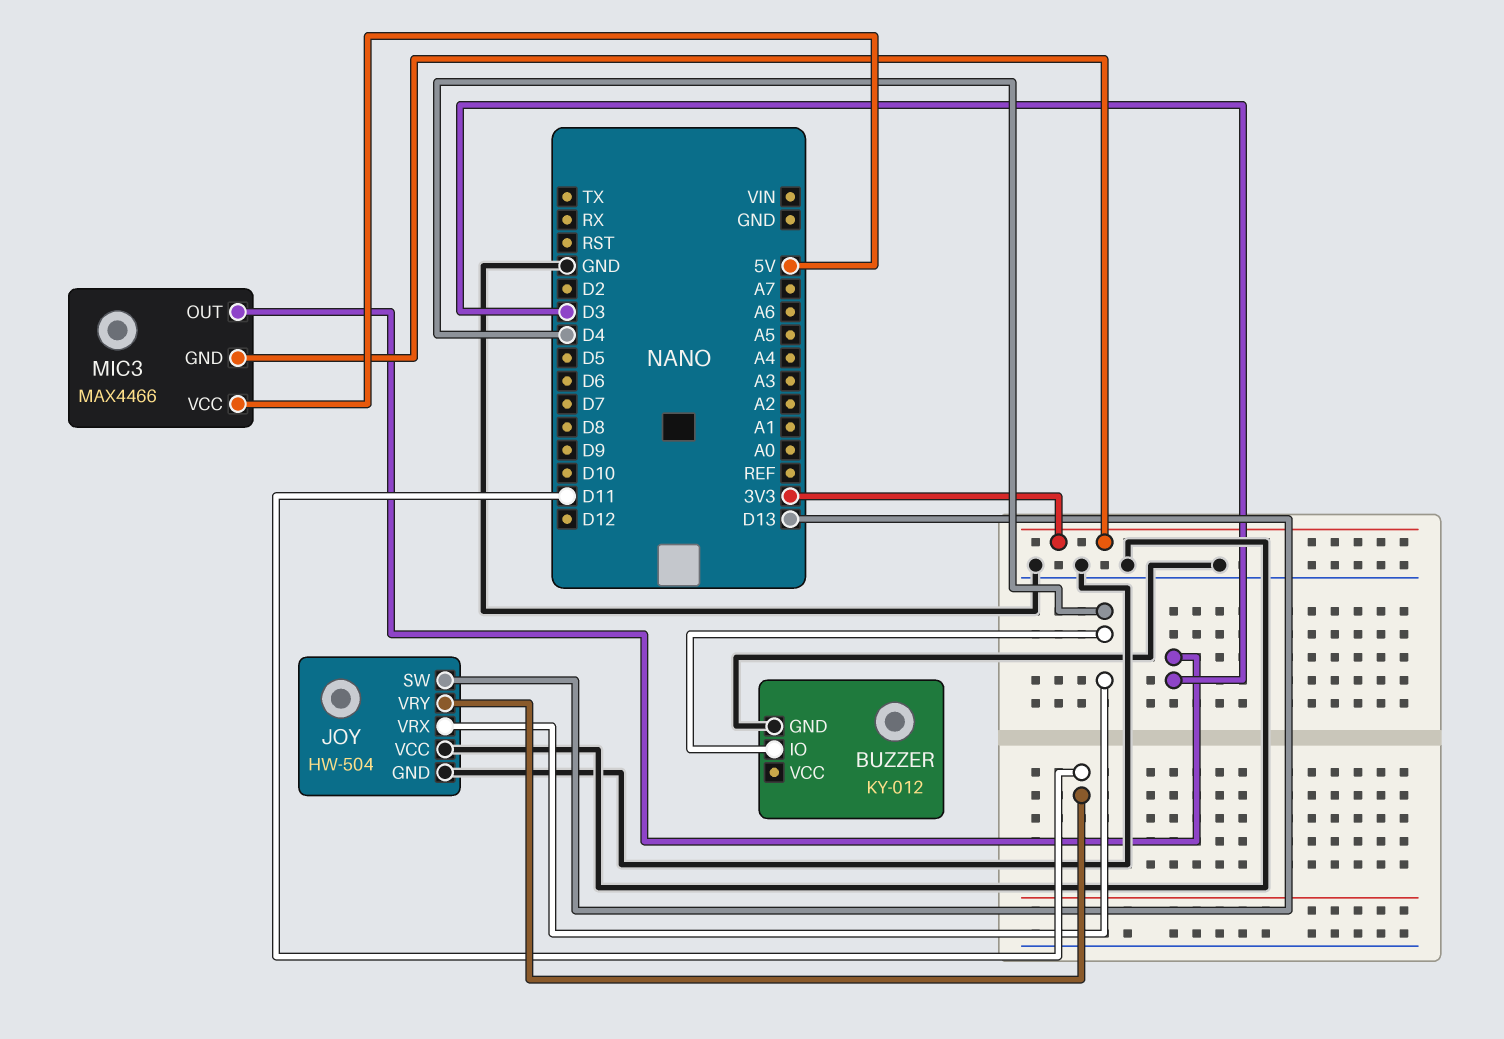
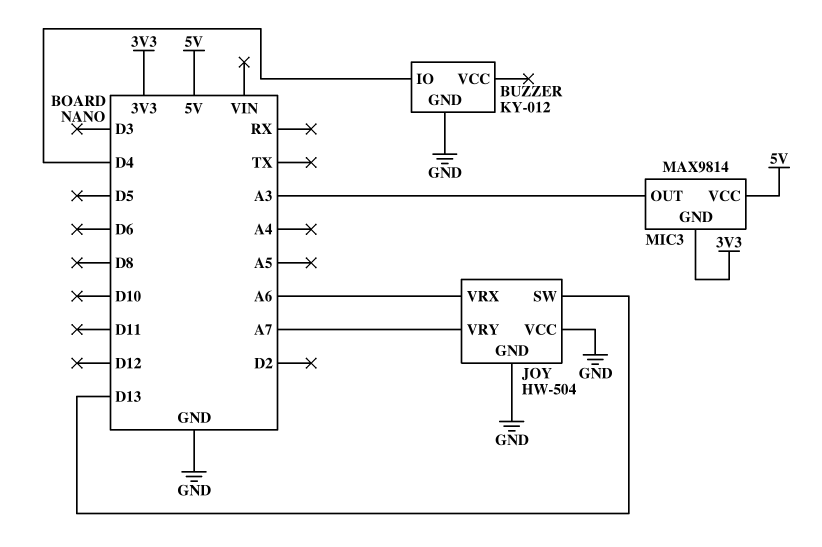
JOY pin VRX: D4 -> A6
JOY pin VRY: D11 -> A7
MIC3: MAX4466 -> MAX9814
MIC3 pin OUT: D3 -> A3

